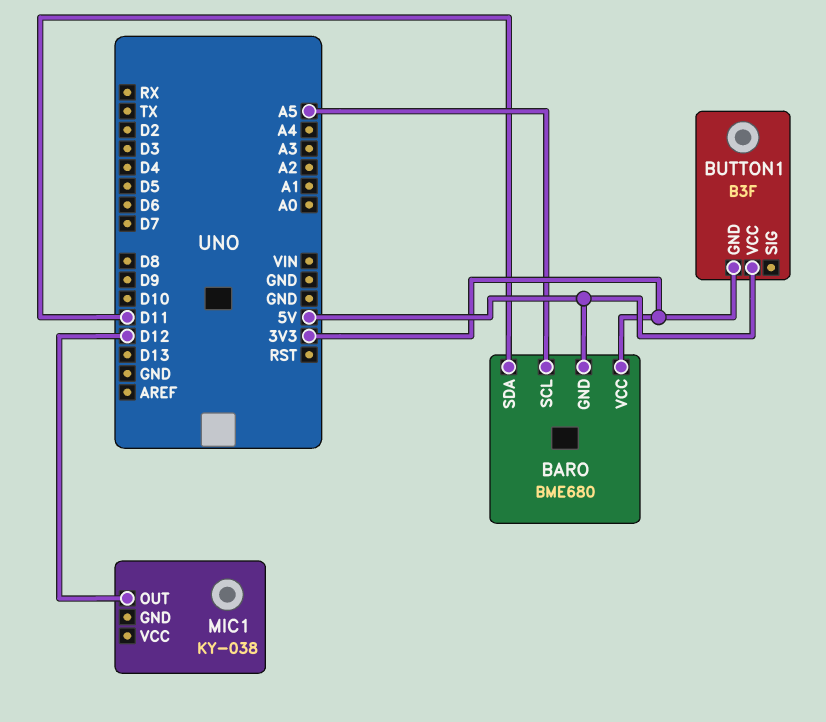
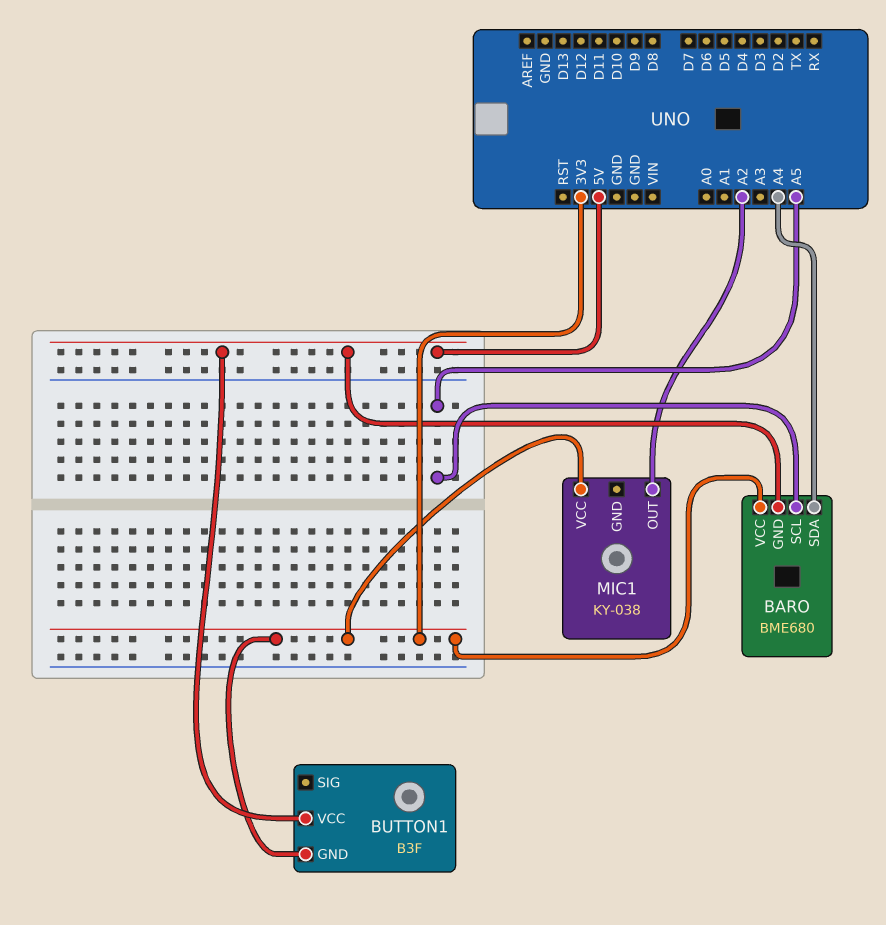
BARO pin SDA: D11 -> A4
MIC1 pin OUT: D12 -> A2
MIC1 pin VCC: none -> 3V3

